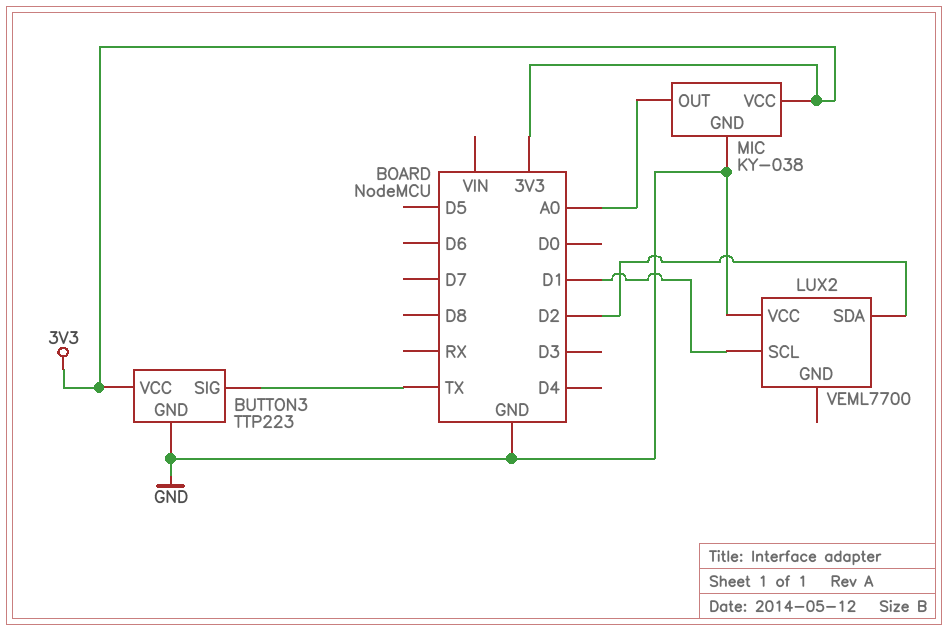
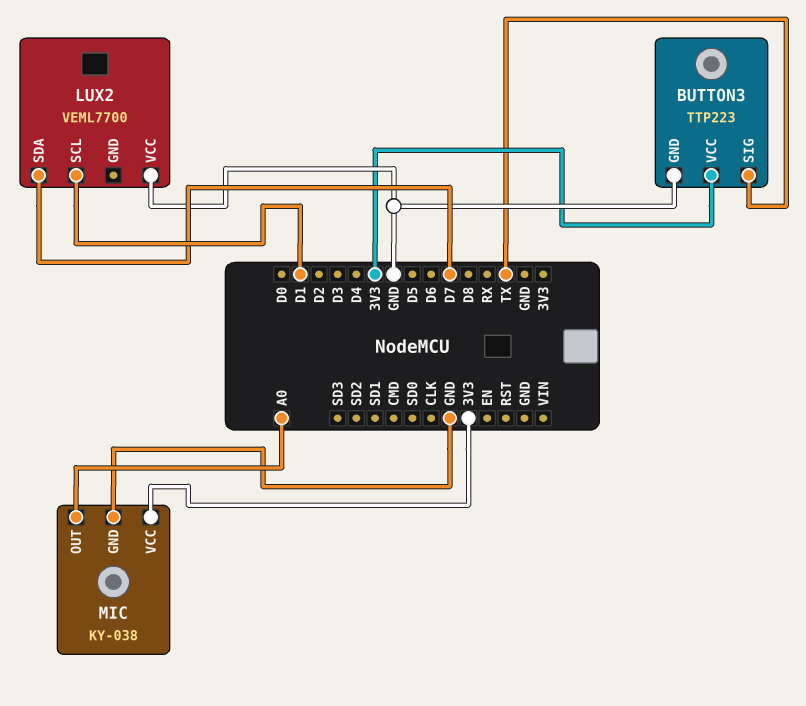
LUX2 pin SDA: D2 -> D7

